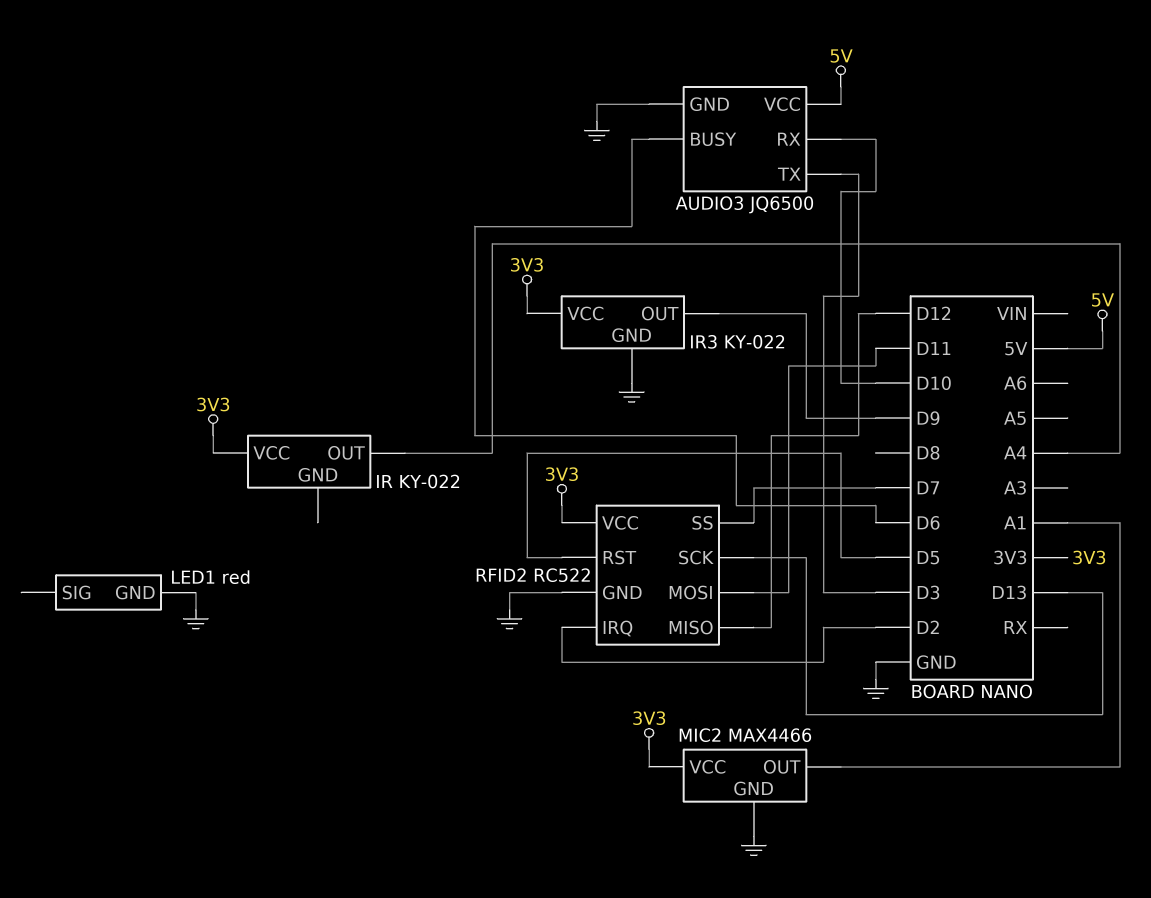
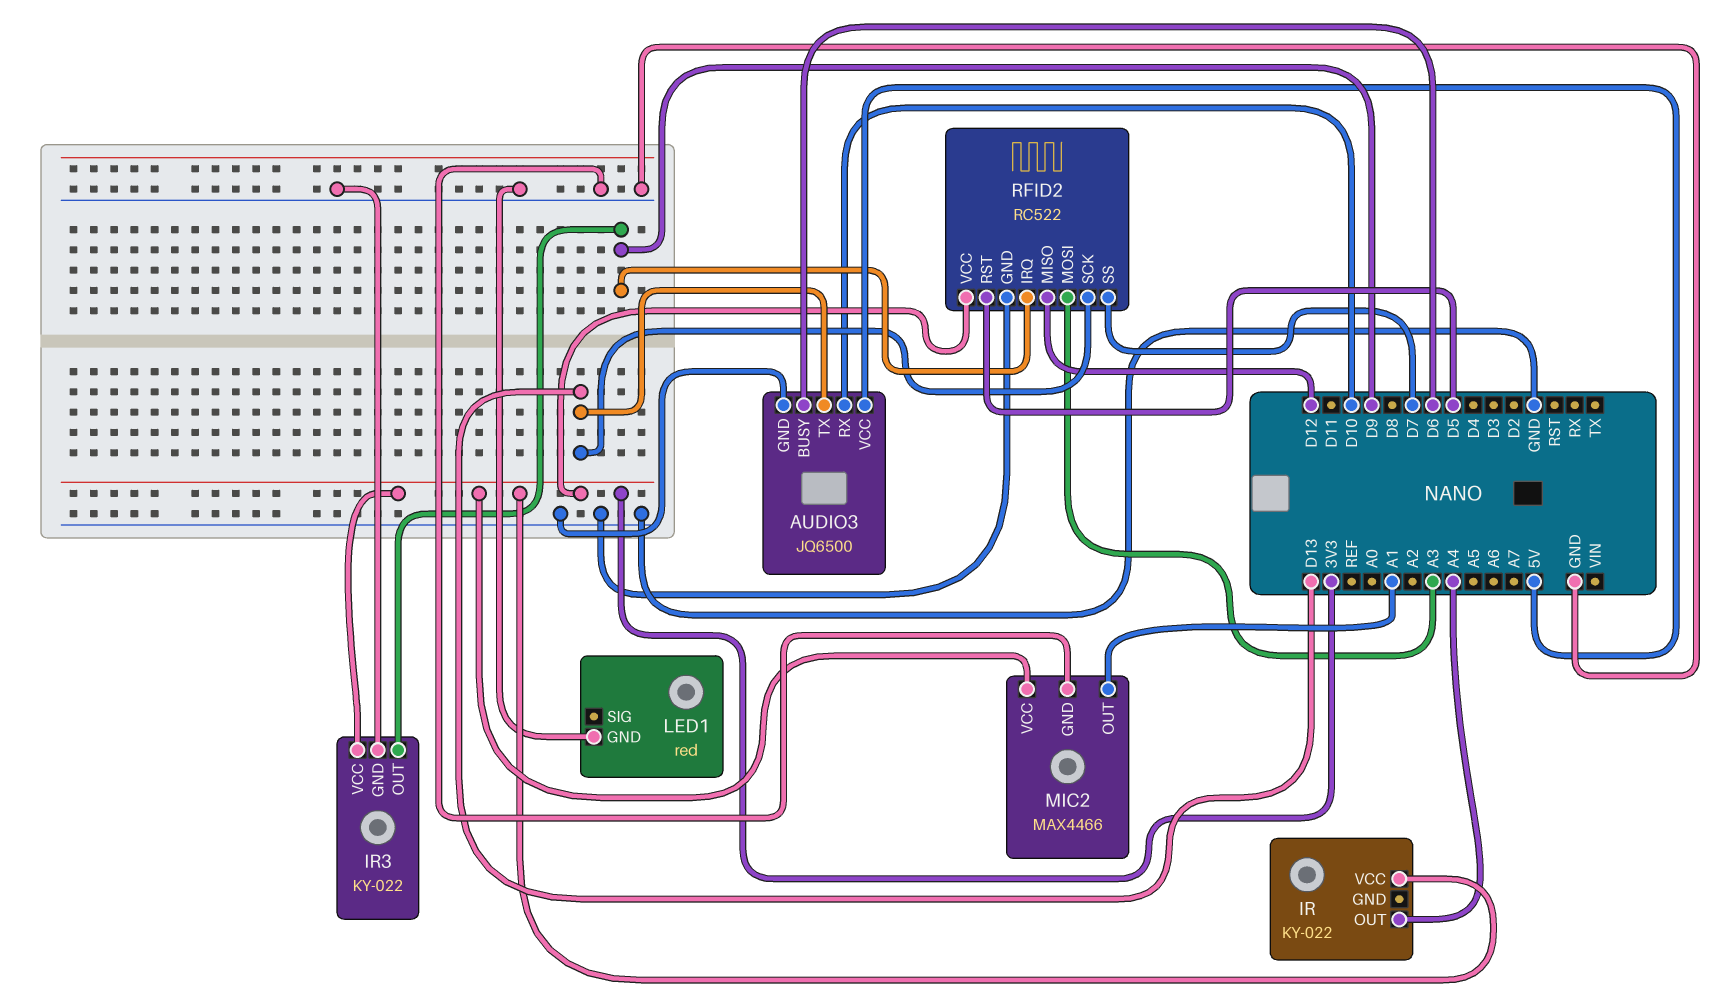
AUDIO3 pin TX: D3 -> D13
RFID2 pin IRQ: D2 -> D9
RFID2 pin MOSI: D11 -> A3

